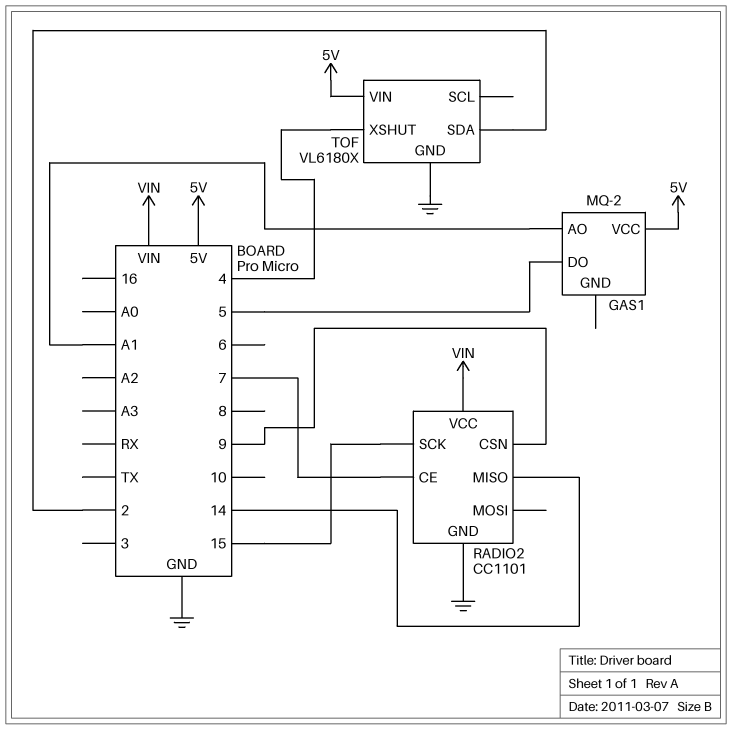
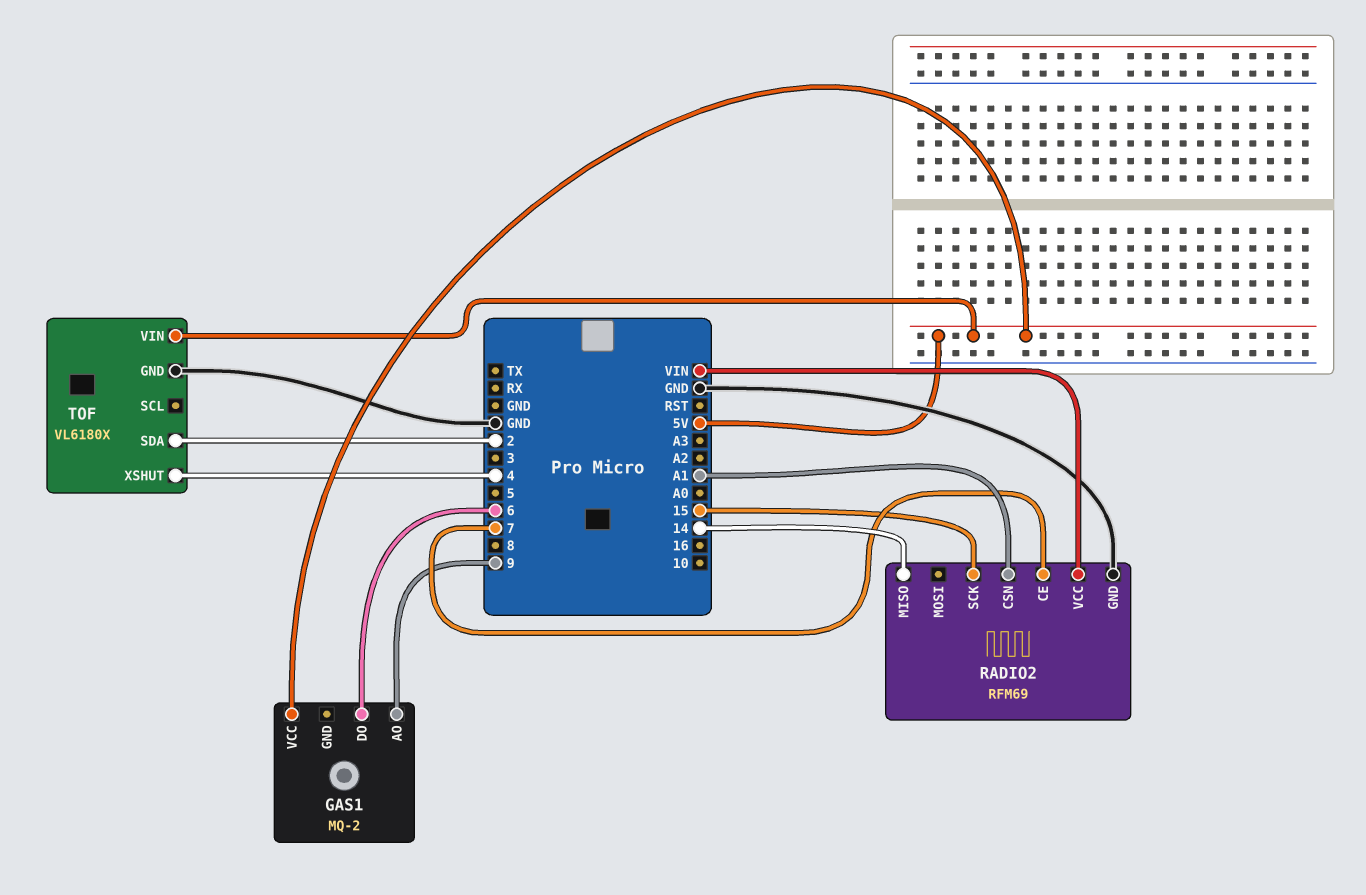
GAS1 pin AO: A1 -> 9
GAS1 pin DO: 5 -> 6
RADIO2: CC1101 -> RFM69
RADIO2 pin CSN: 9 -> A1

